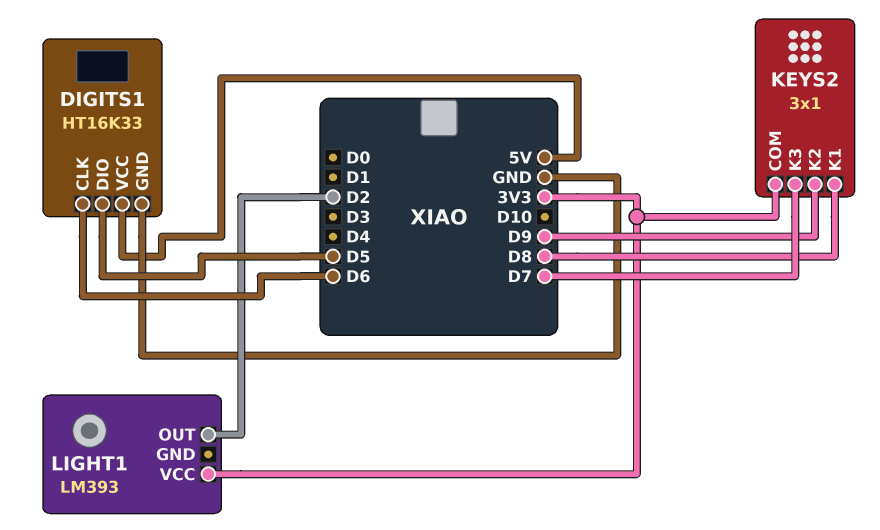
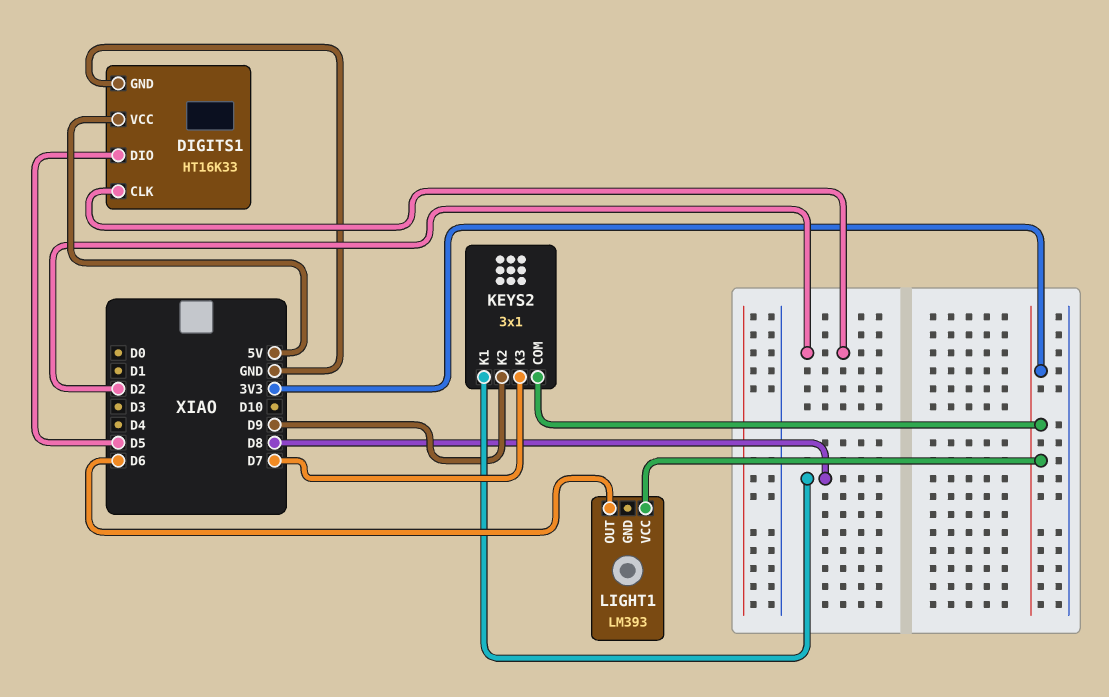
DIGITS1 pin CLK: D6 -> D2
LIGHT1 pin OUT: D2 -> D6

